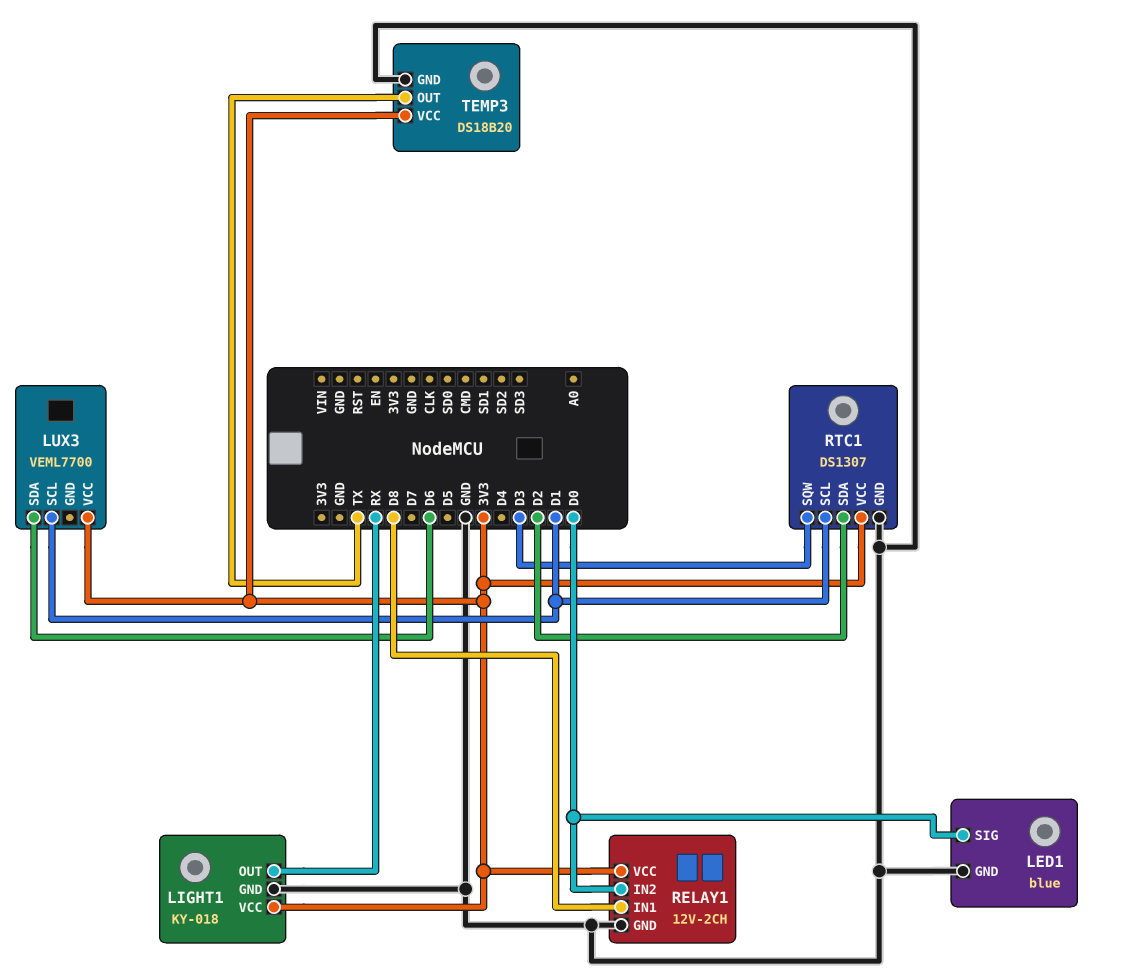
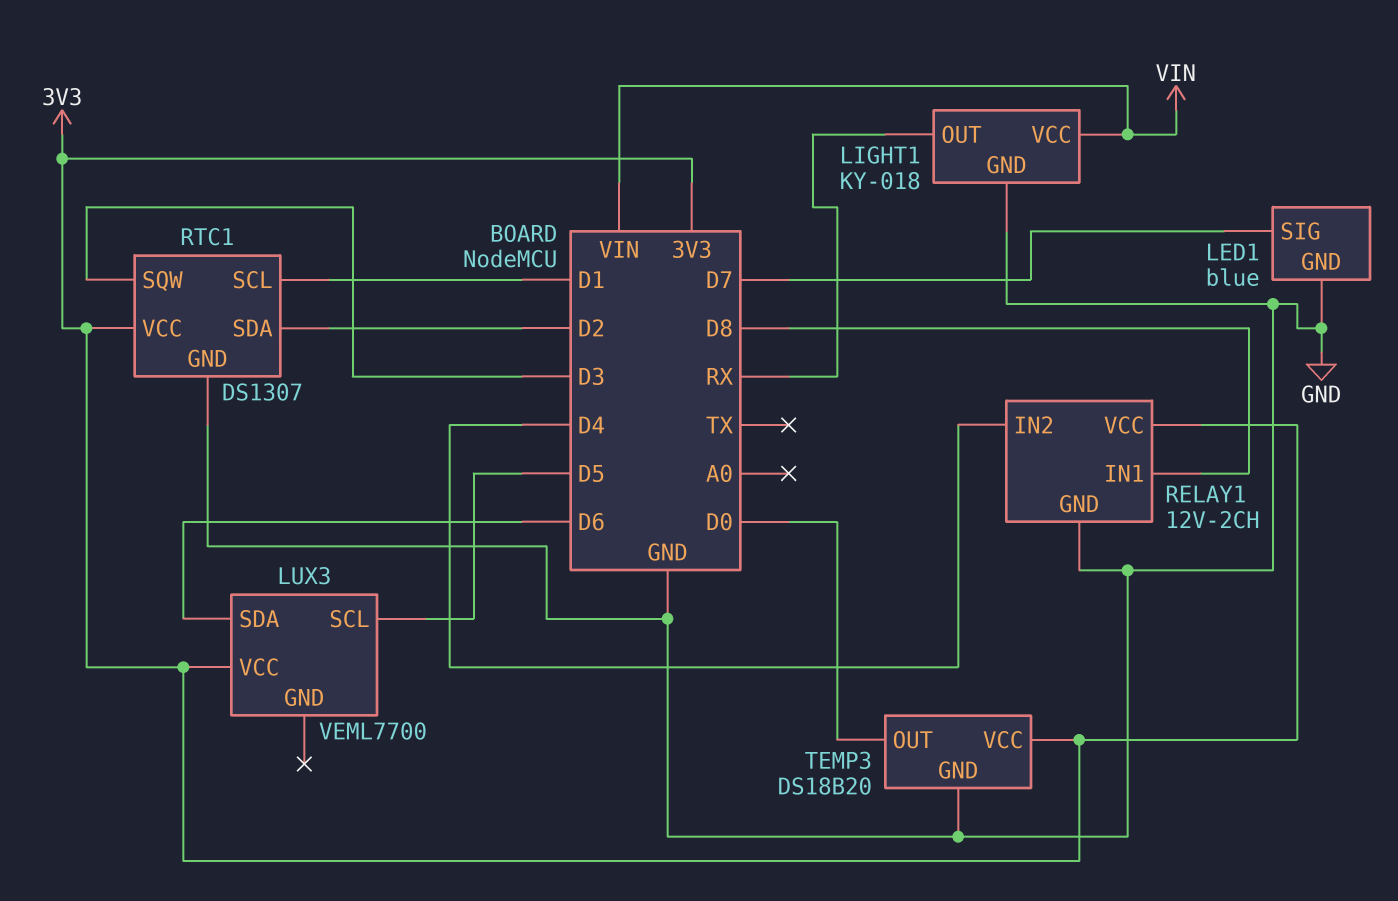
LED1 pin SIG: D0 -> D7
LIGHT1 pin VCC: 3V3 -> VIN
LUX3 pin SCL: D1 -> D5
RELAY1 pin IN2: D0 -> D4
TEMP3 pin OUT: TX -> D0

